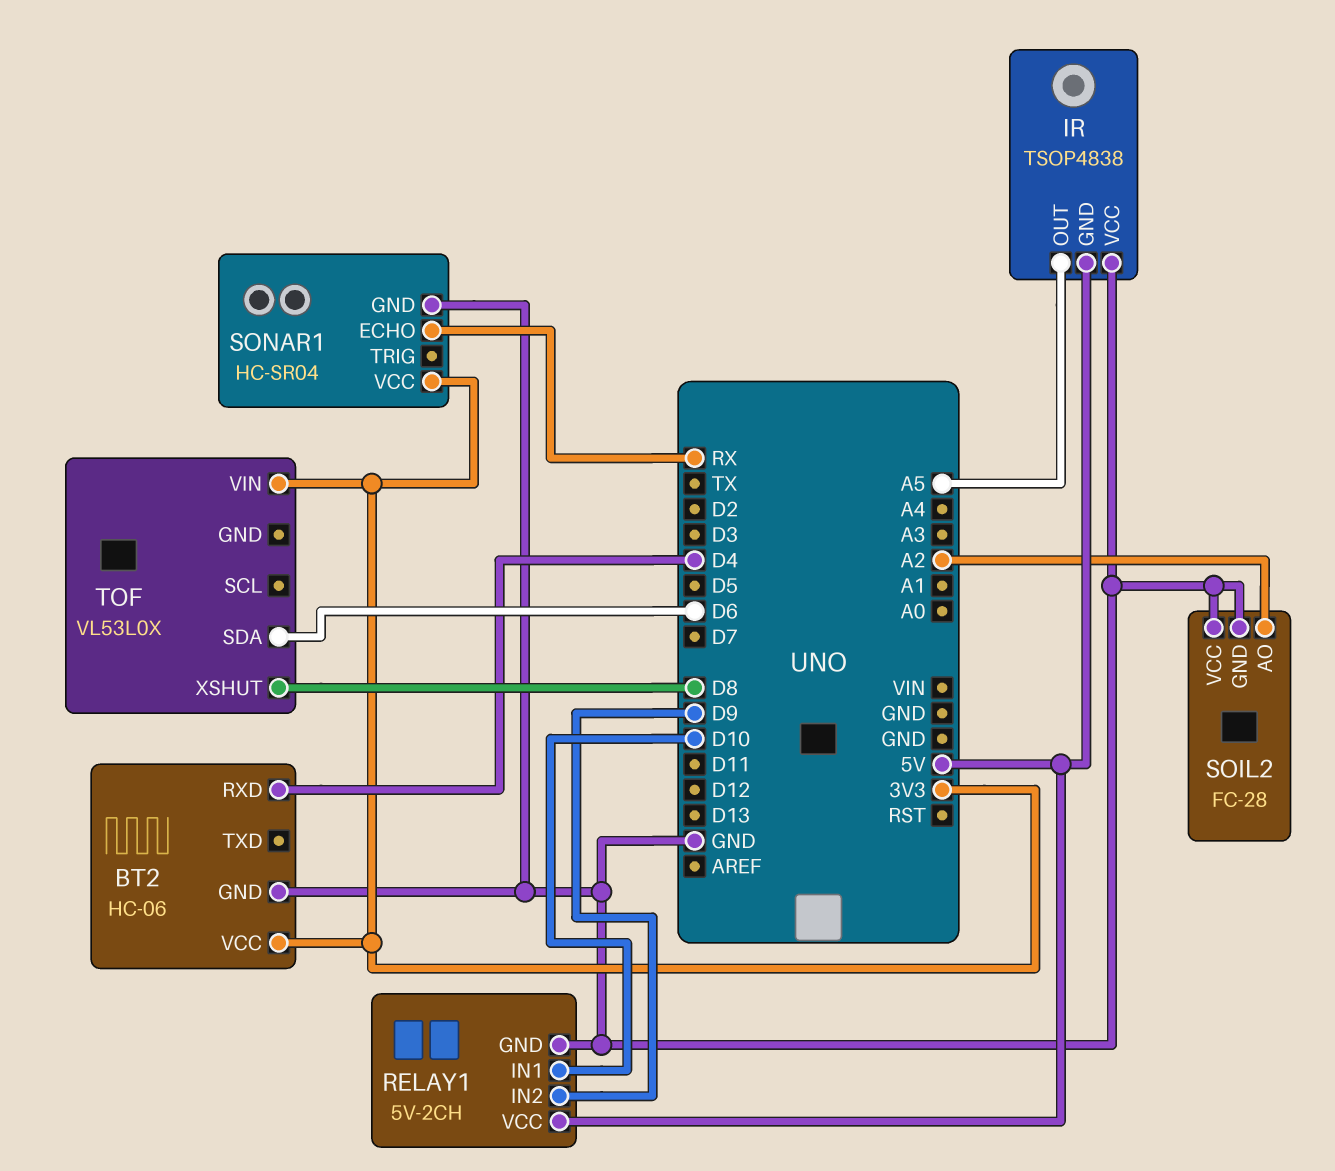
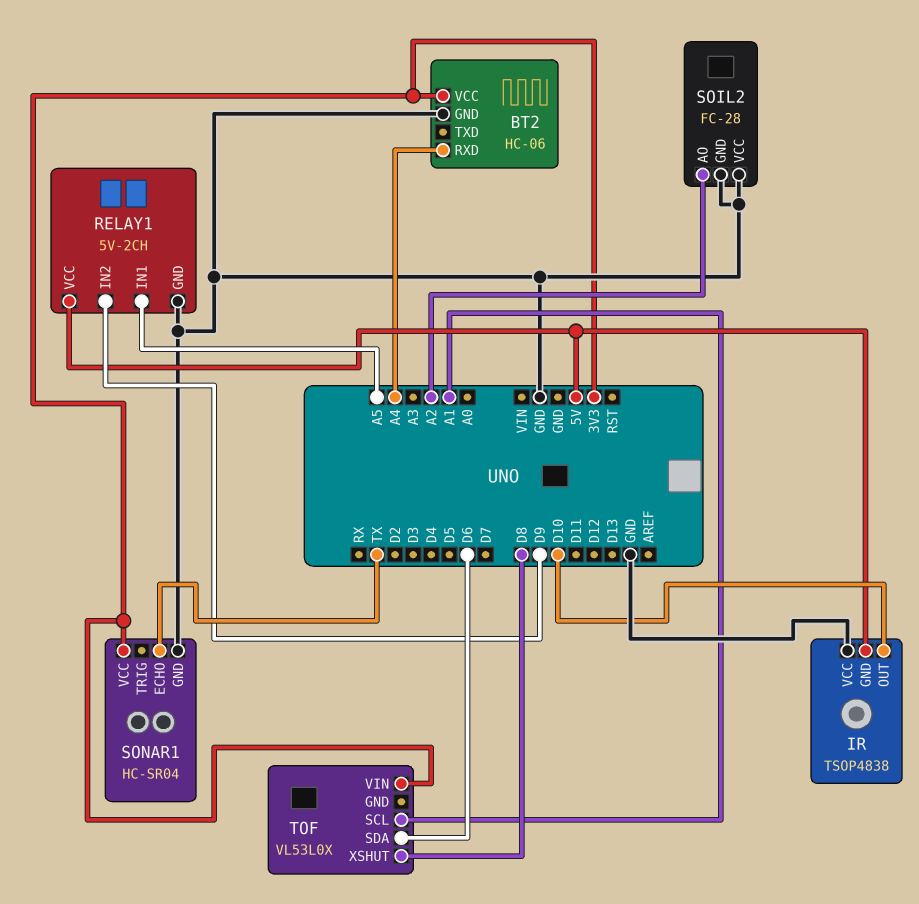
BT2 pin RXD: D4 -> A4
IR pin OUT: A5 -> D10
RELAY1 pin IN1: D10 -> A5
SONAR1 pin ECHO: RX -> TX
TOF pin SCL: none -> A1

